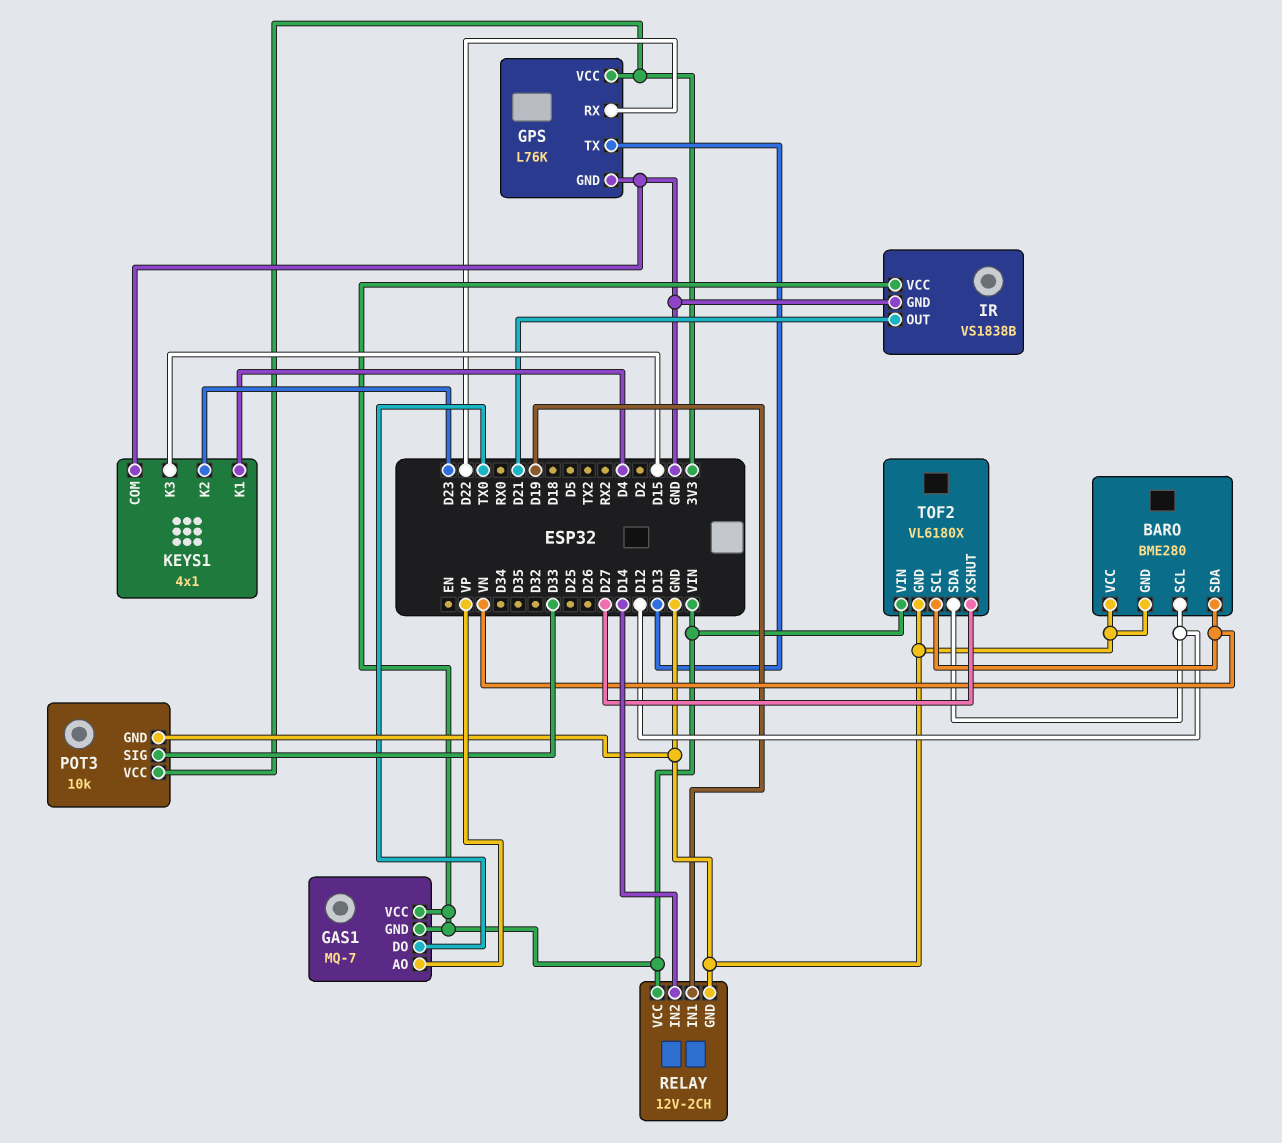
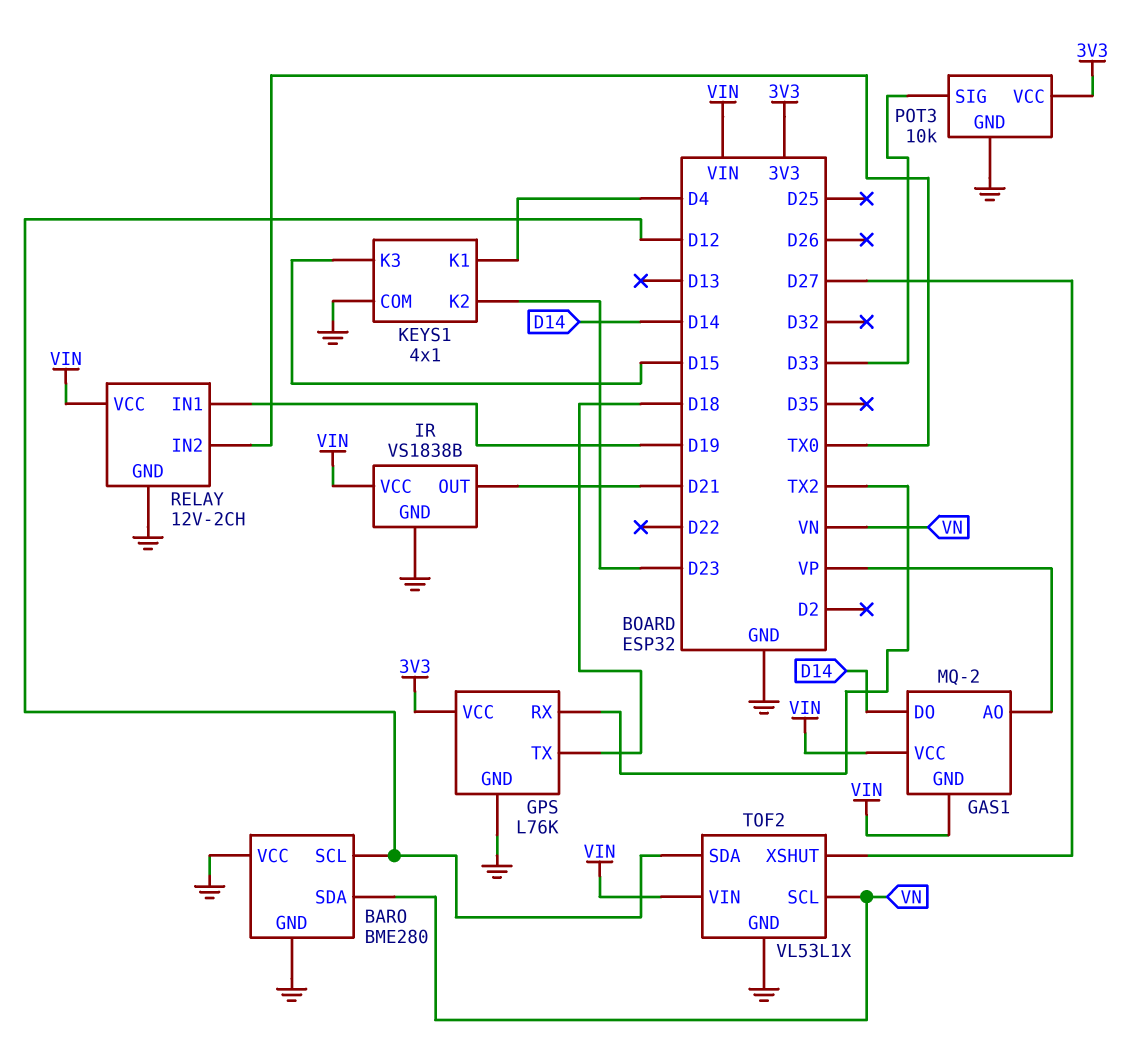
GAS1: MQ-7 -> MQ-2
GAS1 pin DO: TX0 -> D14
GPS pin RX: D22 -> TX2
GPS pin TX: D13 -> D18
RELAY pin IN2: D14 -> TX0
TOF2: VL6180X -> VL53L1X

